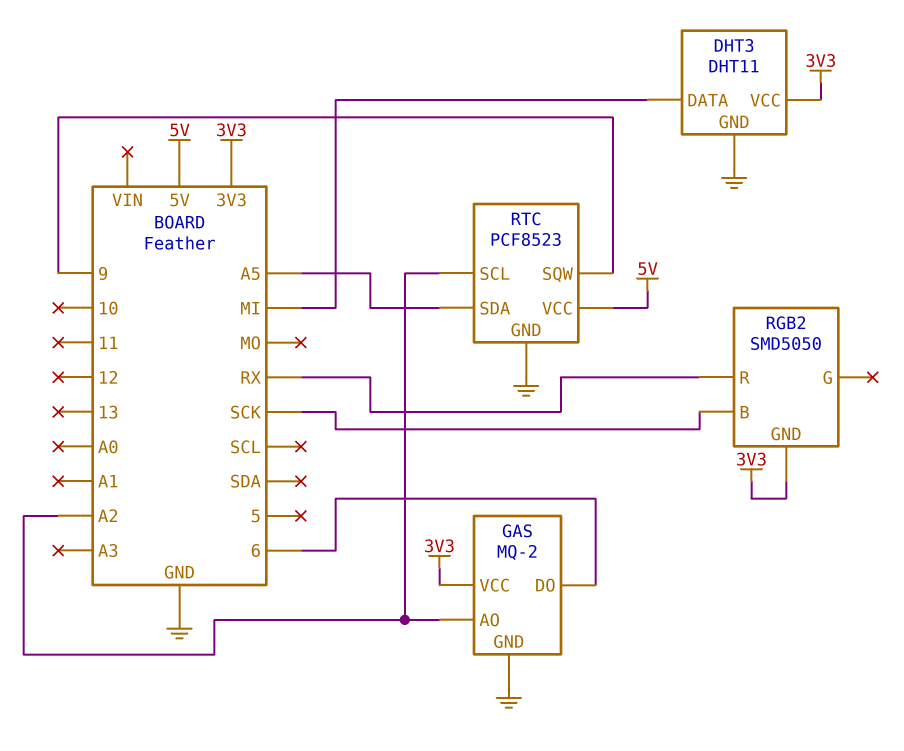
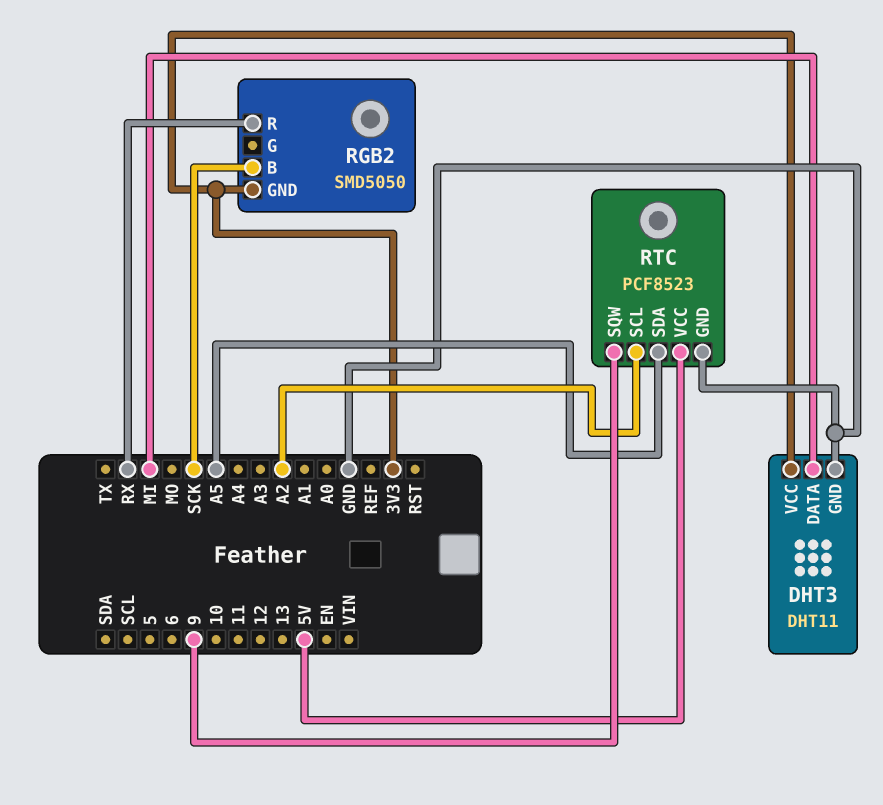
GAS: MQ-2 -> none
GAS pin AO: A2 -> none
GAS pin DO: 6 -> none
GAS pin GND: GND -> none
GAS pin VCC: 3V3 -> none

